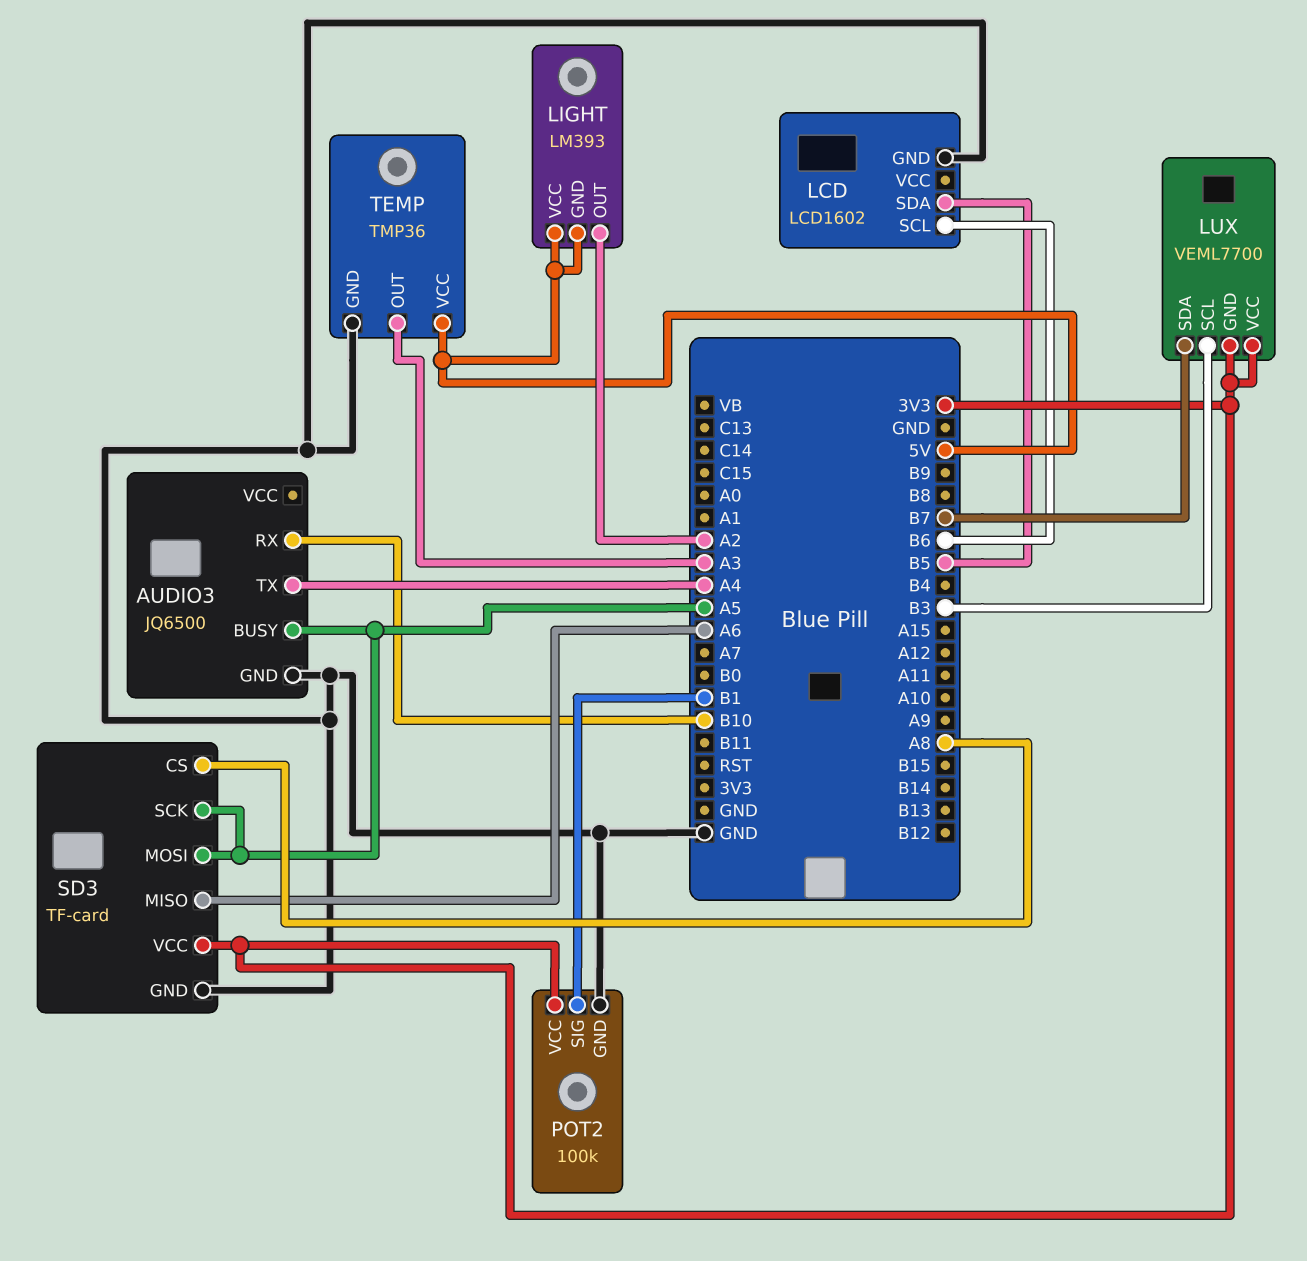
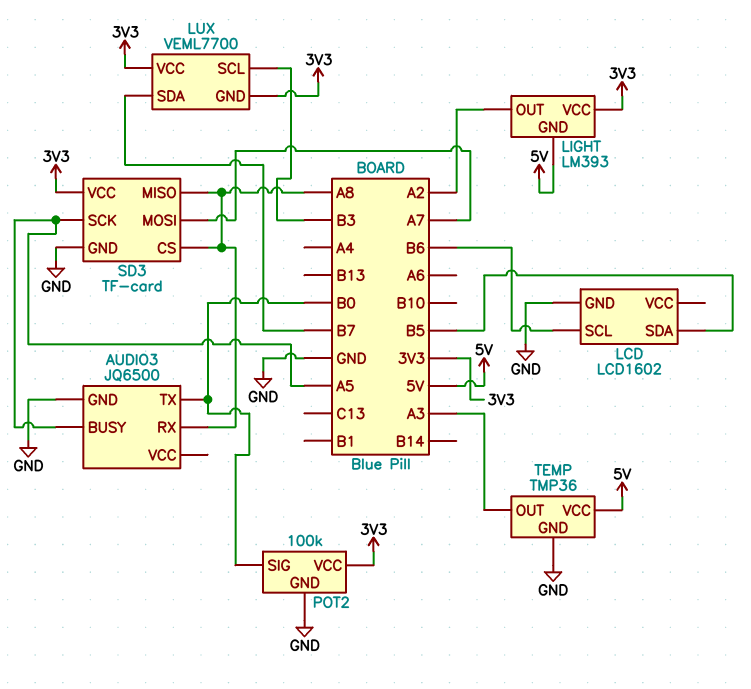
AUDIO3 pin RX: B10 -> A8
AUDIO3 pin TX: A4 -> B0
LIGHT pin VCC: 5V -> 3V3
POT2 pin SIG: B1 -> B0
SD3 pin MISO: A6 -> A8
SD3 pin MOSI: A5 -> A7

